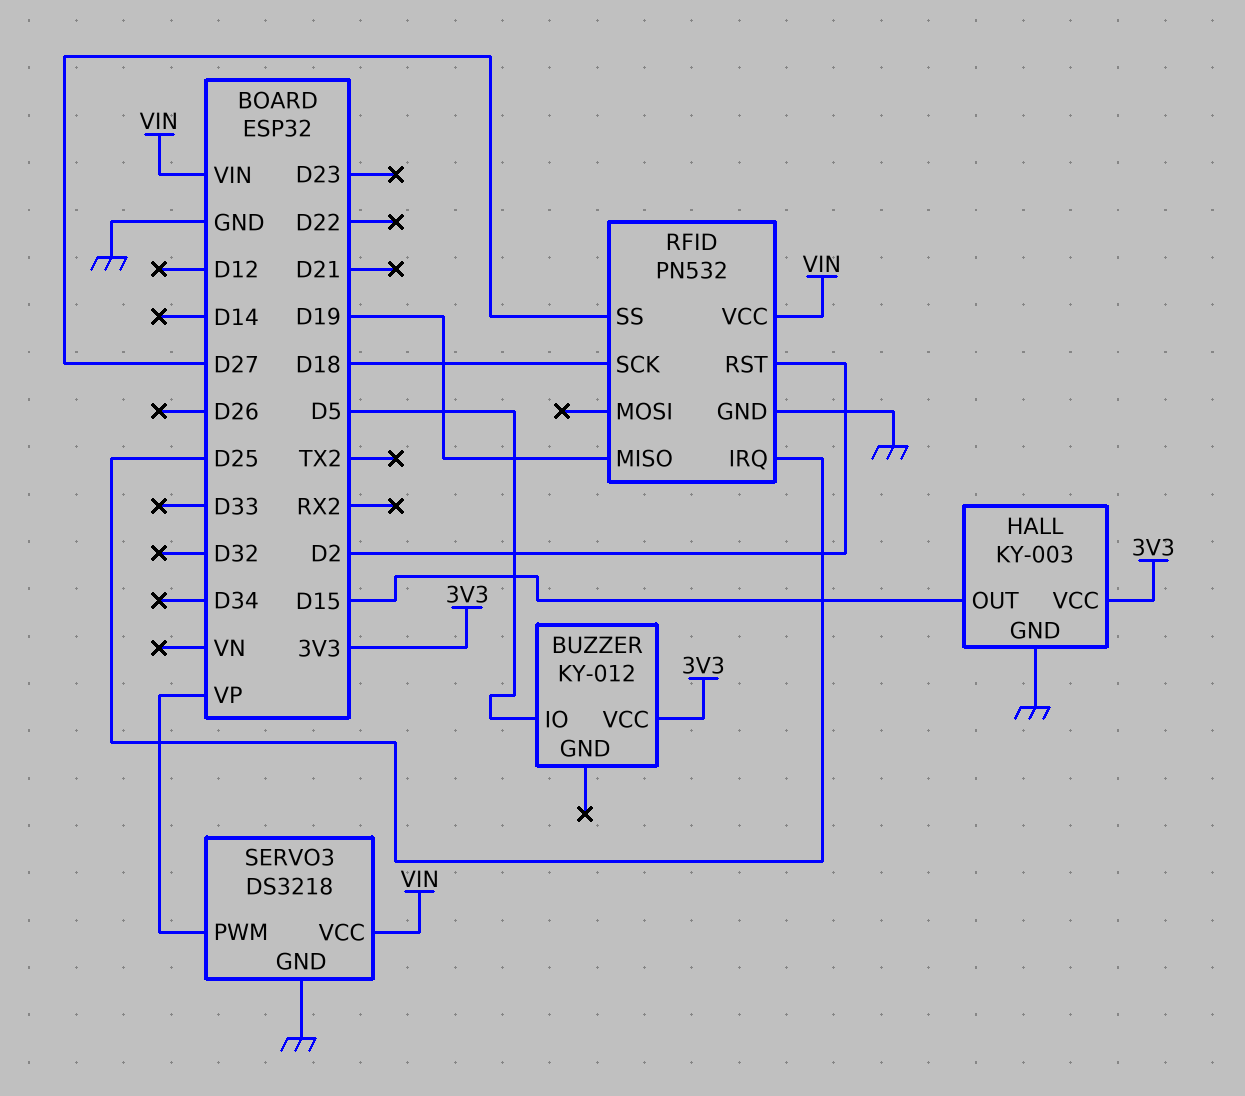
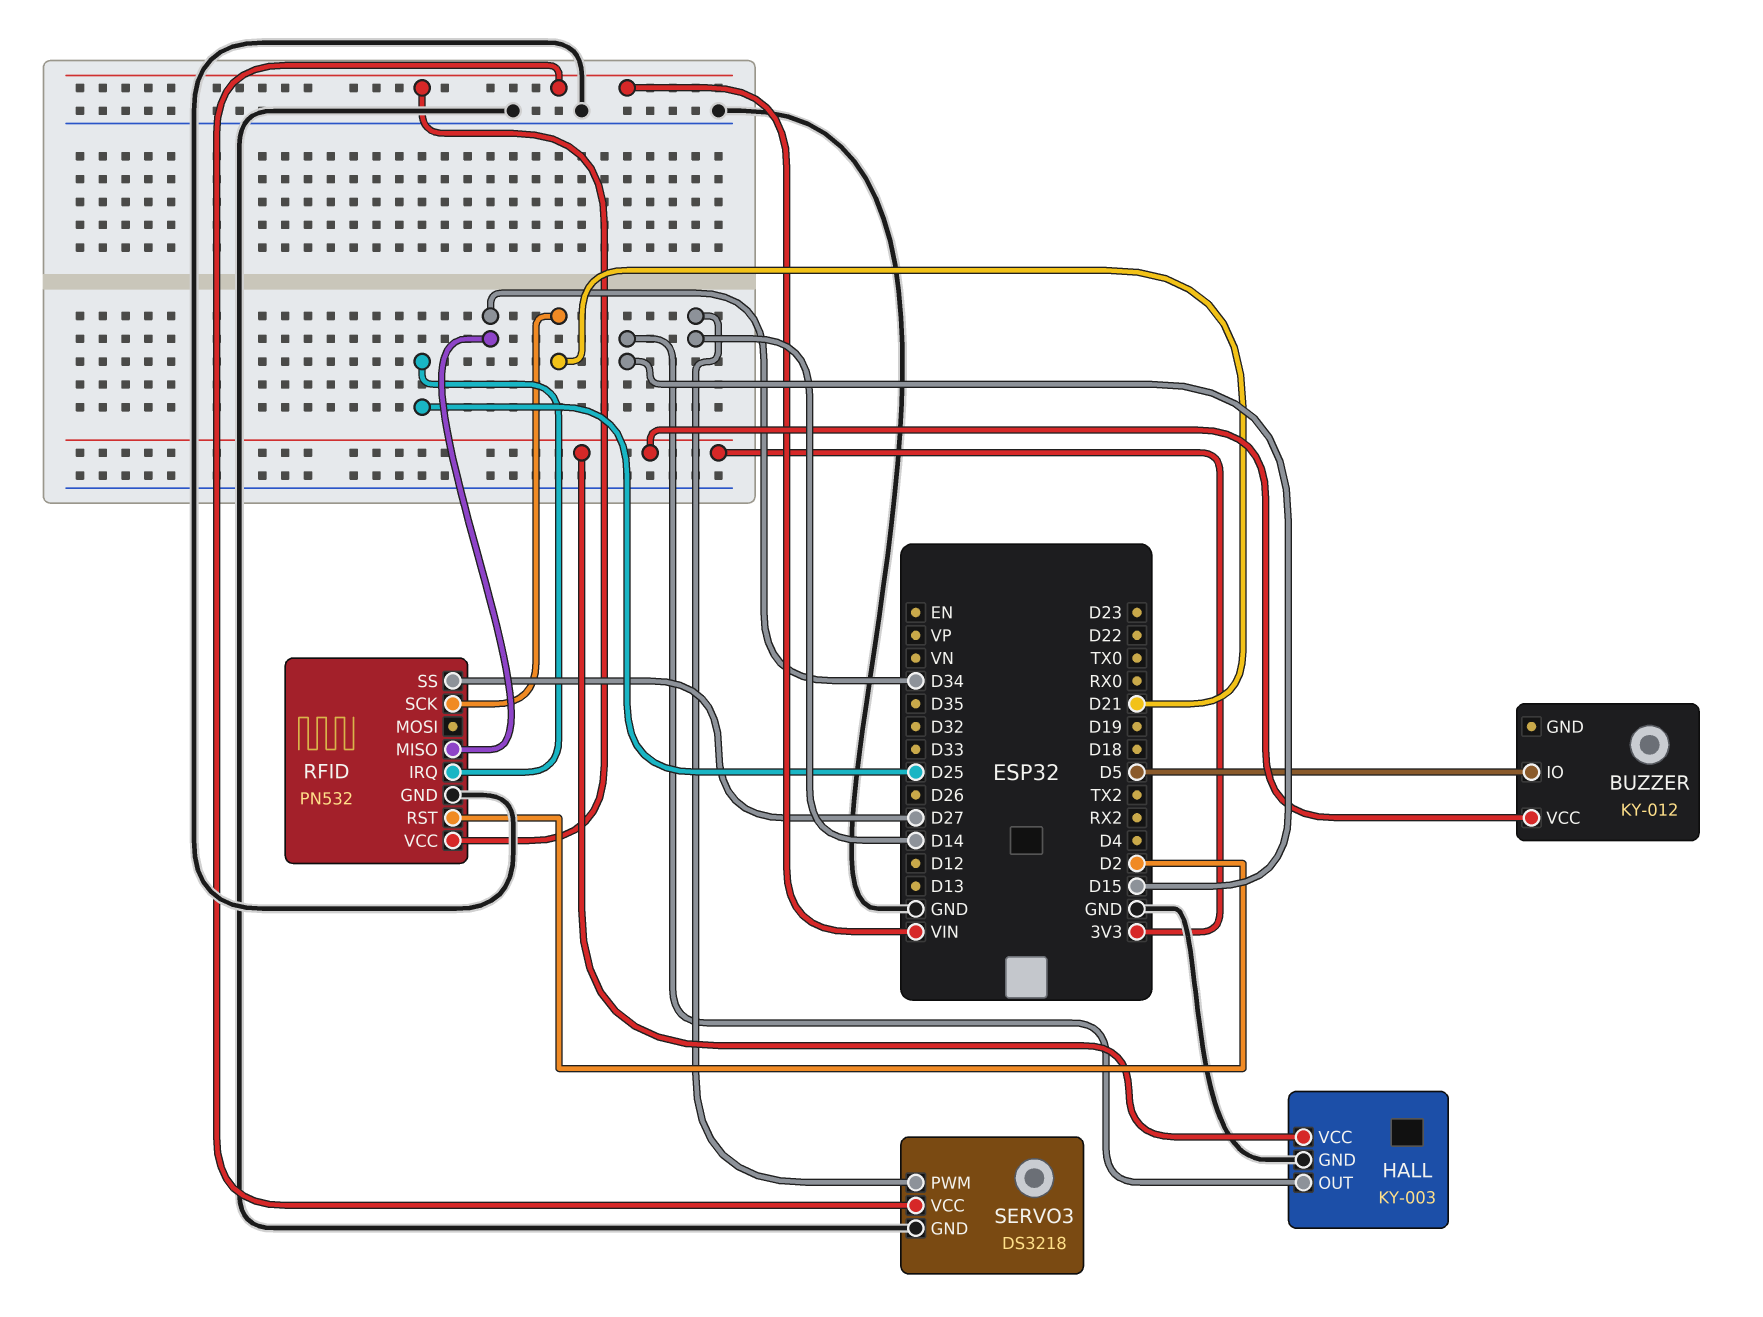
RFID pin MISO: D19 -> D34
RFID pin SCK: D18 -> D21
SERVO3 pin PWM: VP -> D14

